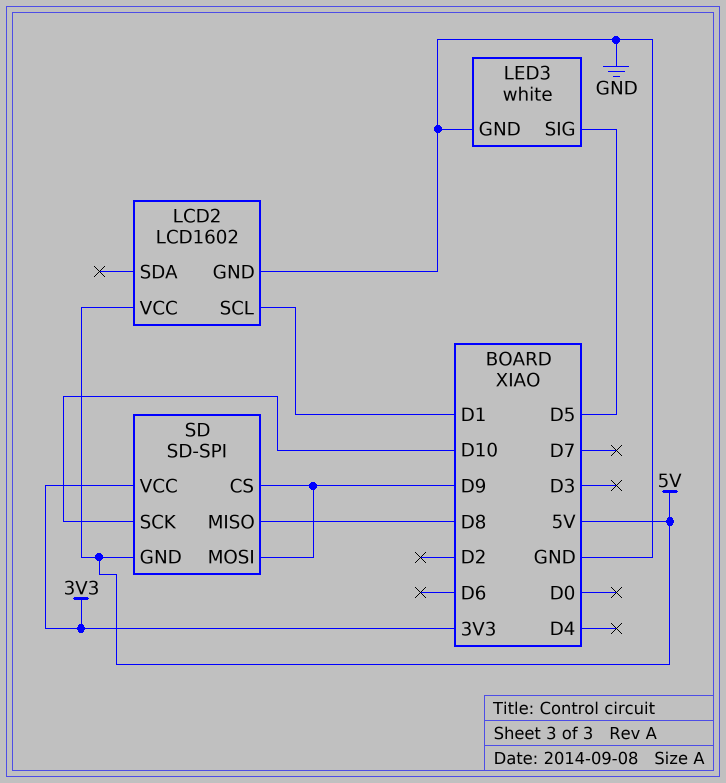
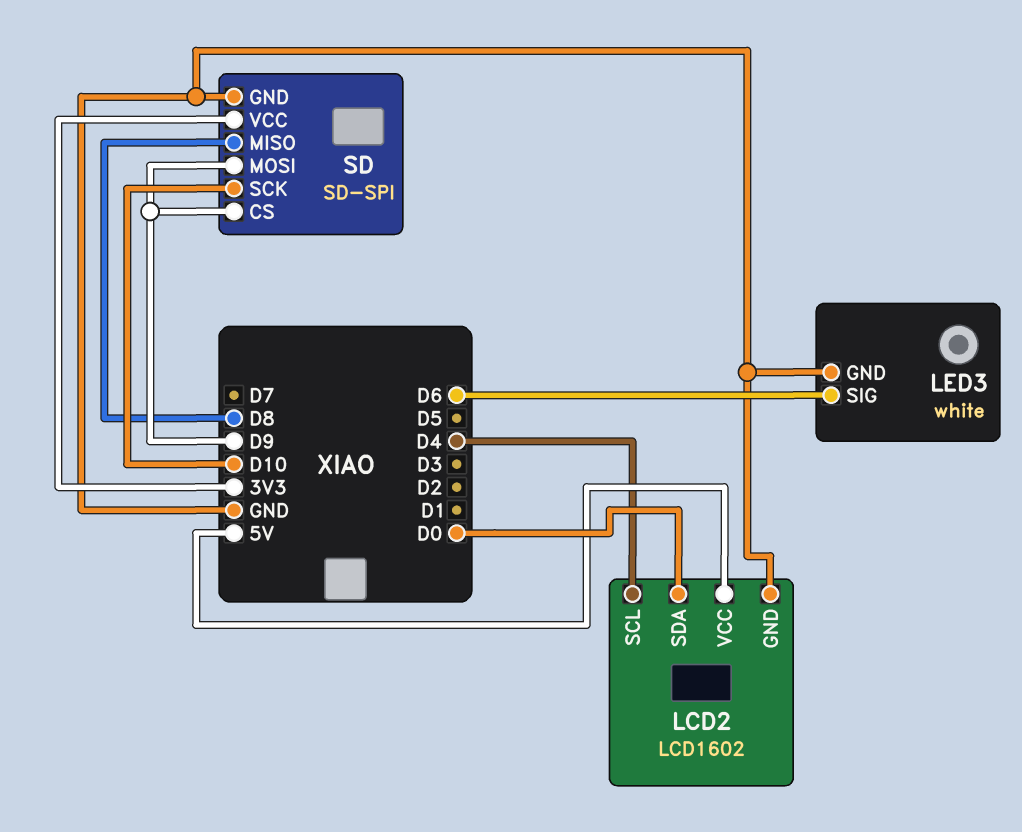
LCD2 pin SCL: D1 -> D4
LCD2 pin SDA: none -> D0
LED3 pin SIG: D5 -> D6
SD pin GND: 5V -> GND

